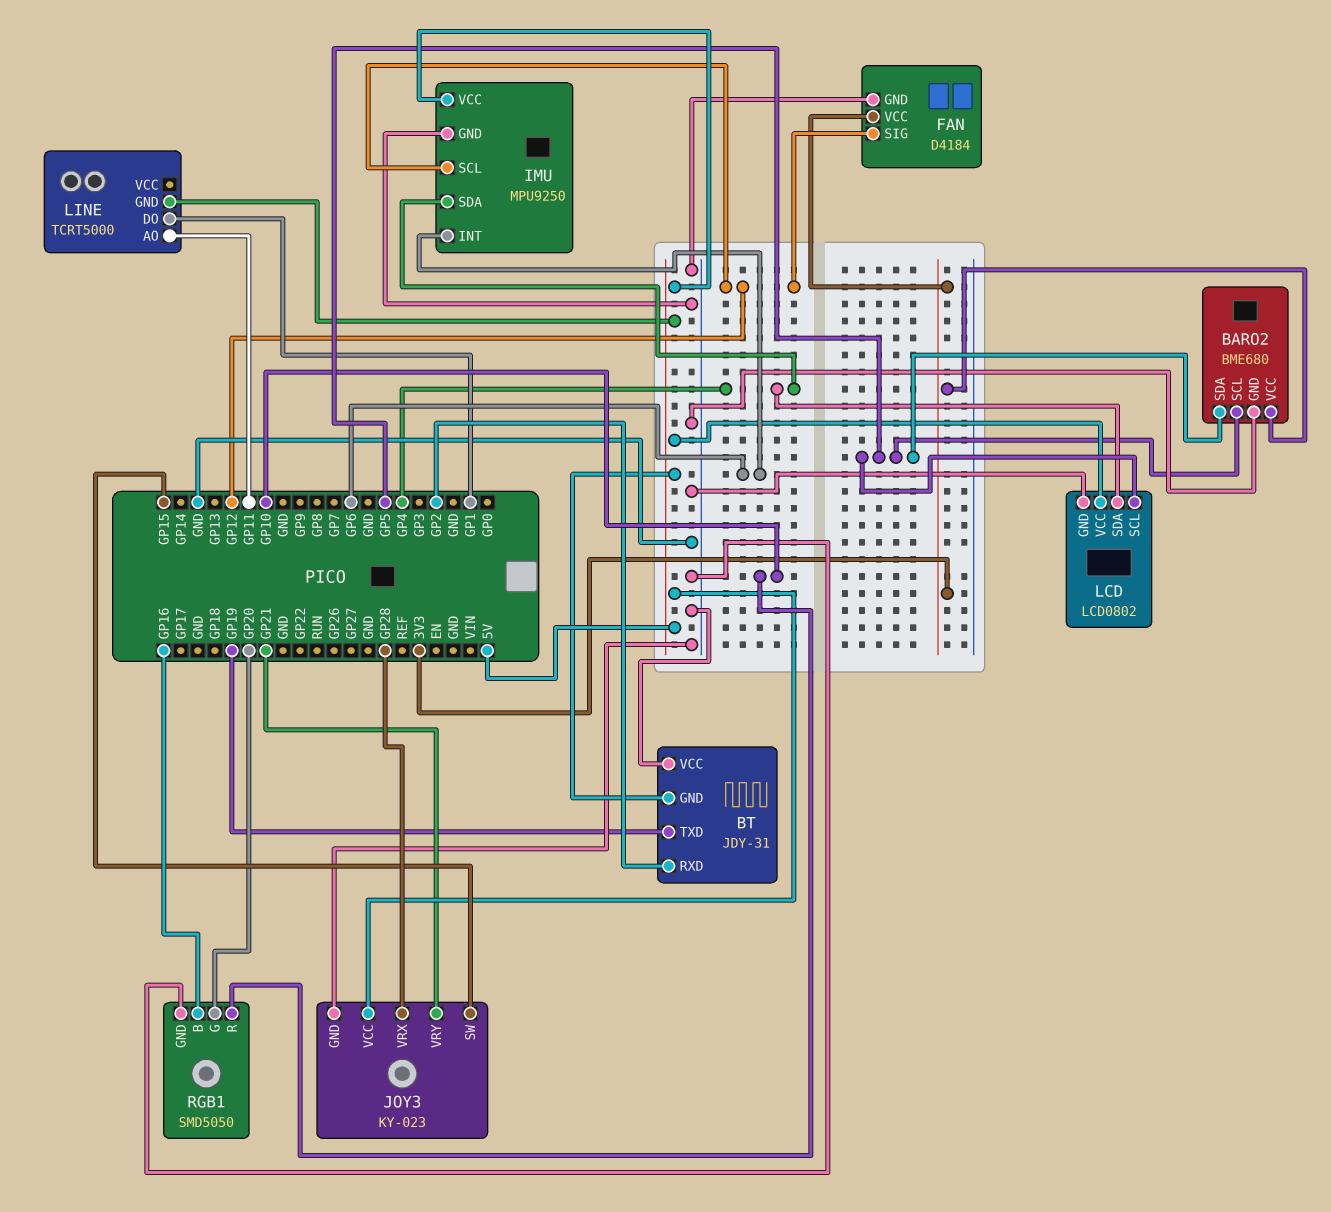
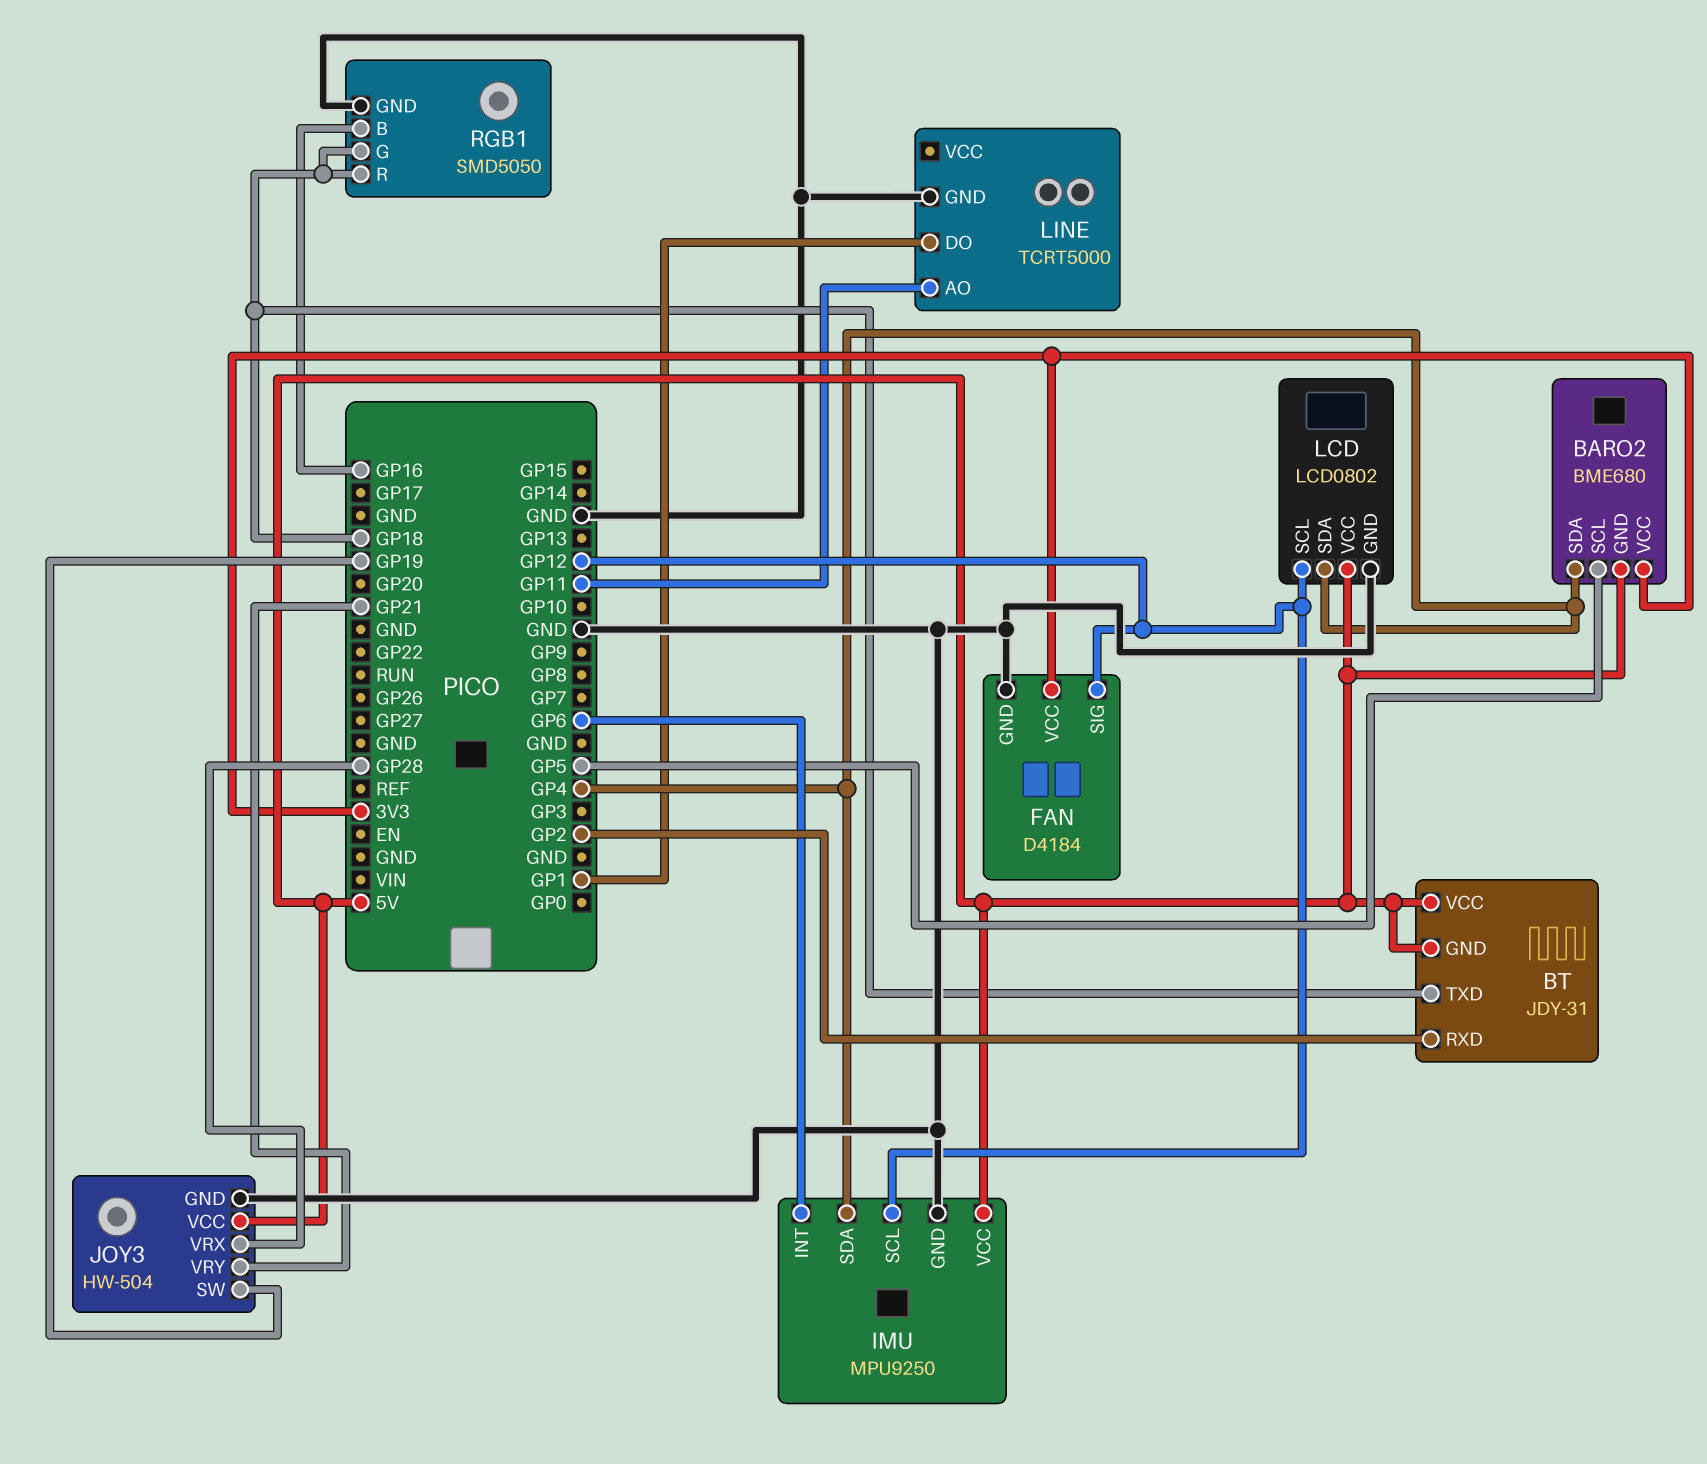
BARO2 pin GND: GND -> 5V
BARO2 pin SDA: GP5 -> GP4
BT pin TXD: GP19 -> GP18
BT pin VCC: GND -> 5V
JOY3: KY-023 -> HW-504
JOY3 pin SW: GP15 -> GP19
LCD pin SCL: GP5 -> GP12
LINE pin GND: 5V -> GND
RGB1 pin G: GP20 -> GP18
RGB1 pin R: GP10 -> GP18

